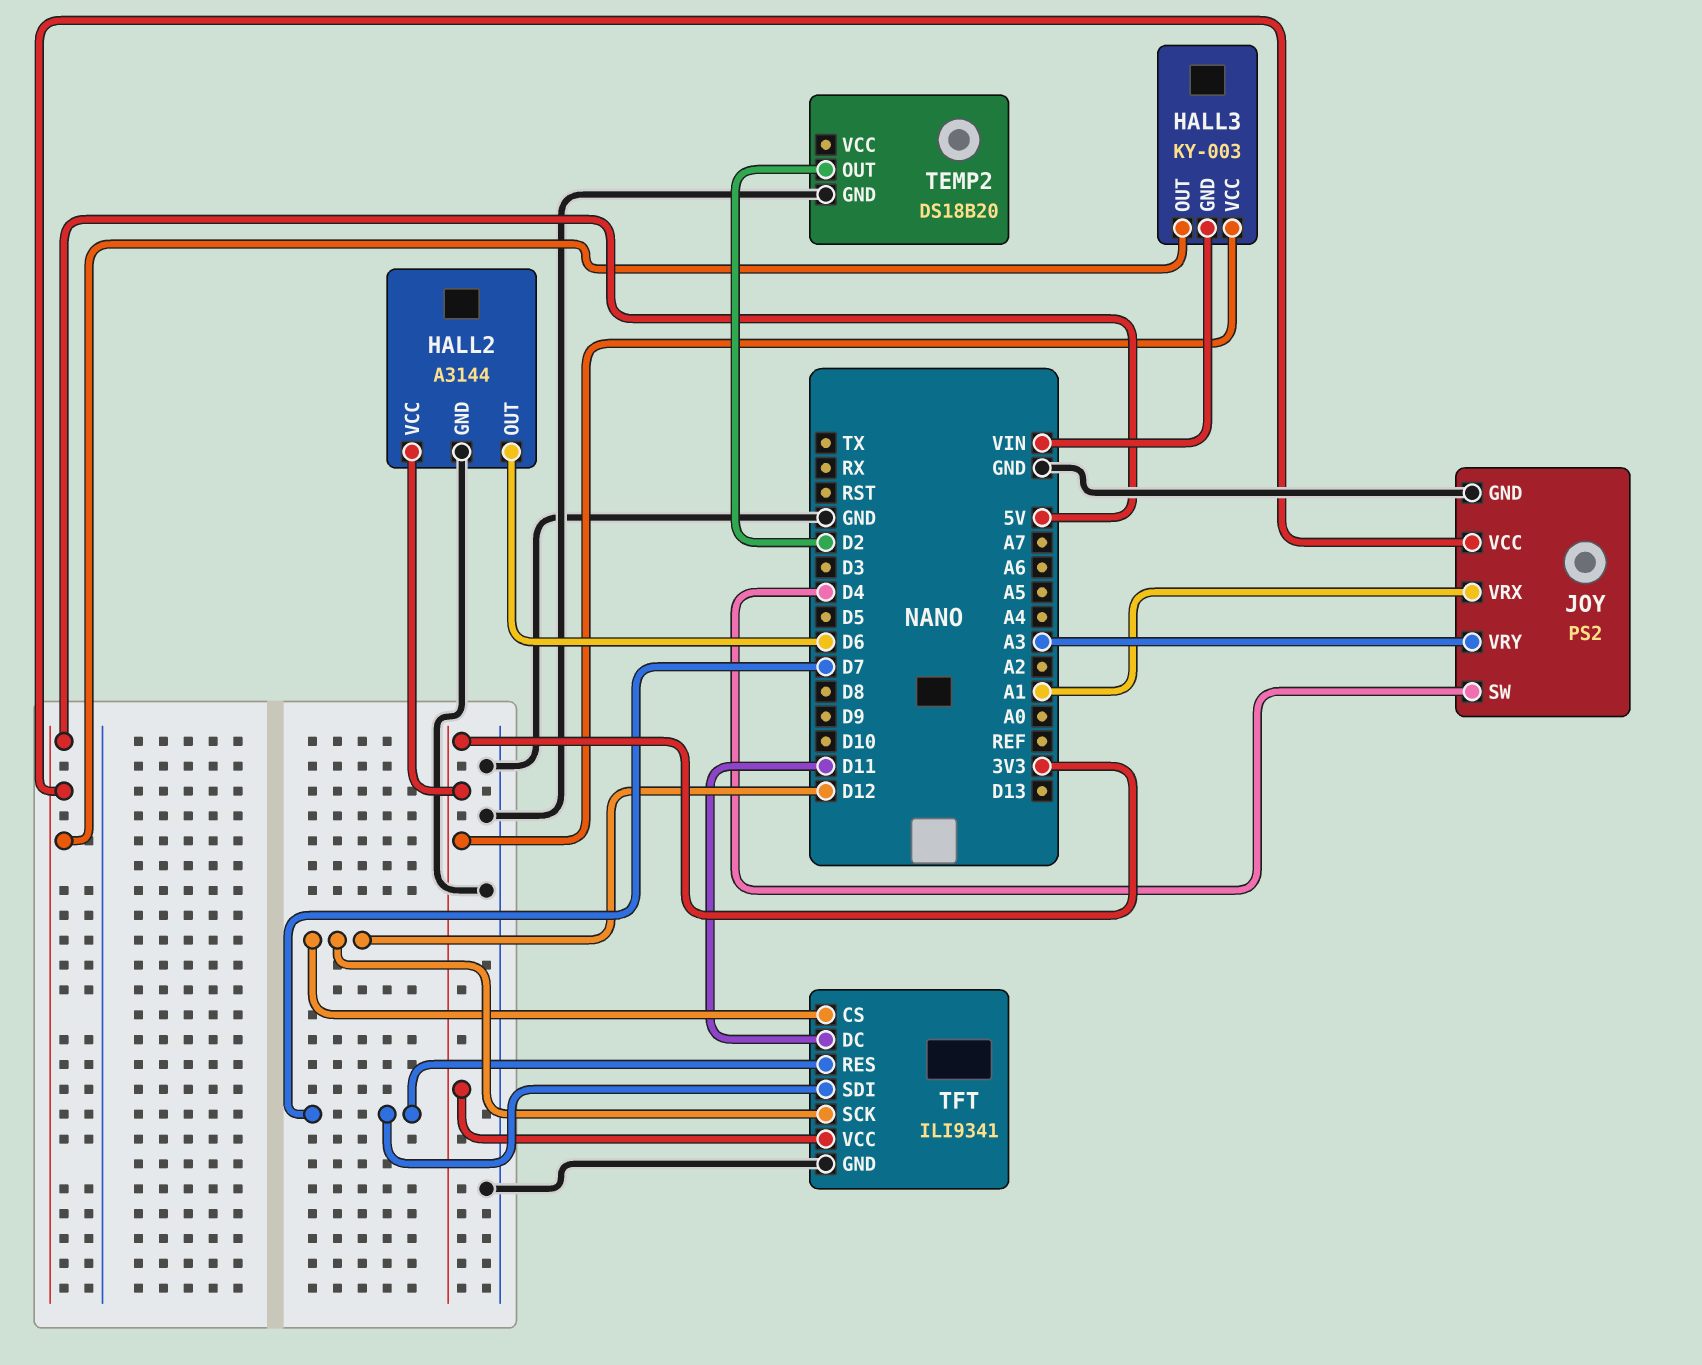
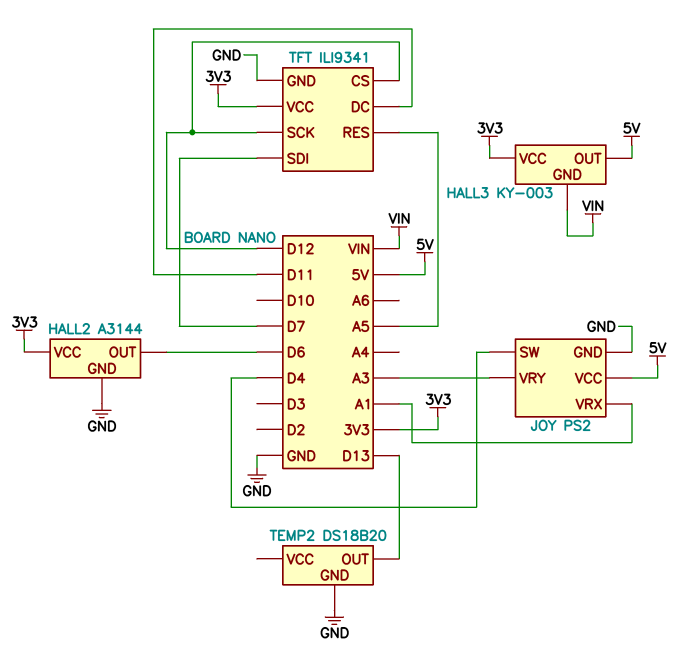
TEMP2 pin OUT: D2 -> D13
TFT pin RES: D7 -> A5

